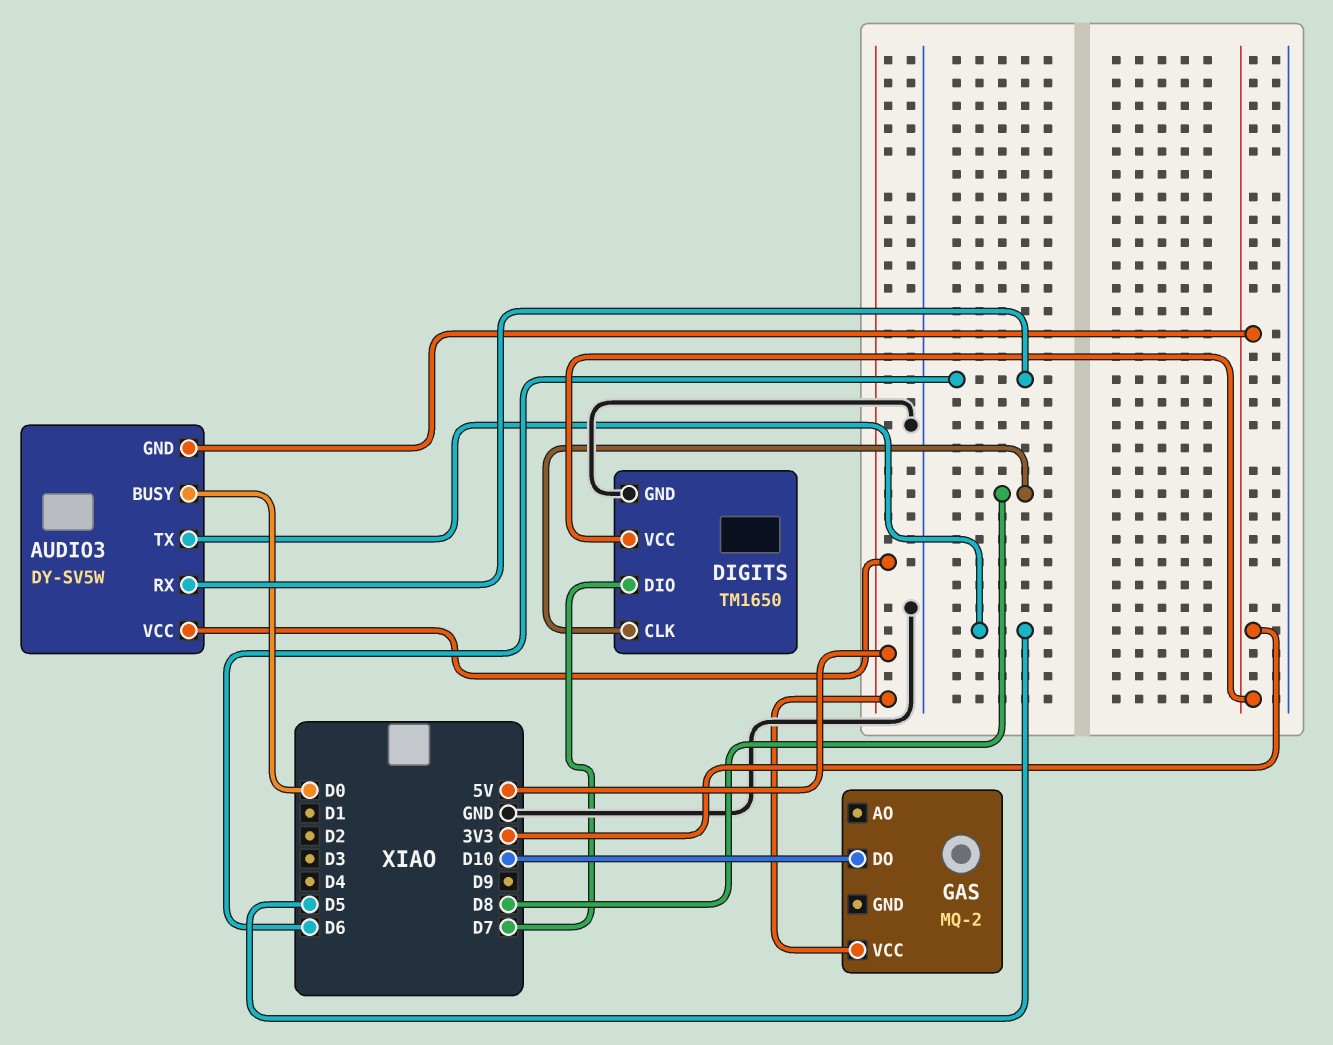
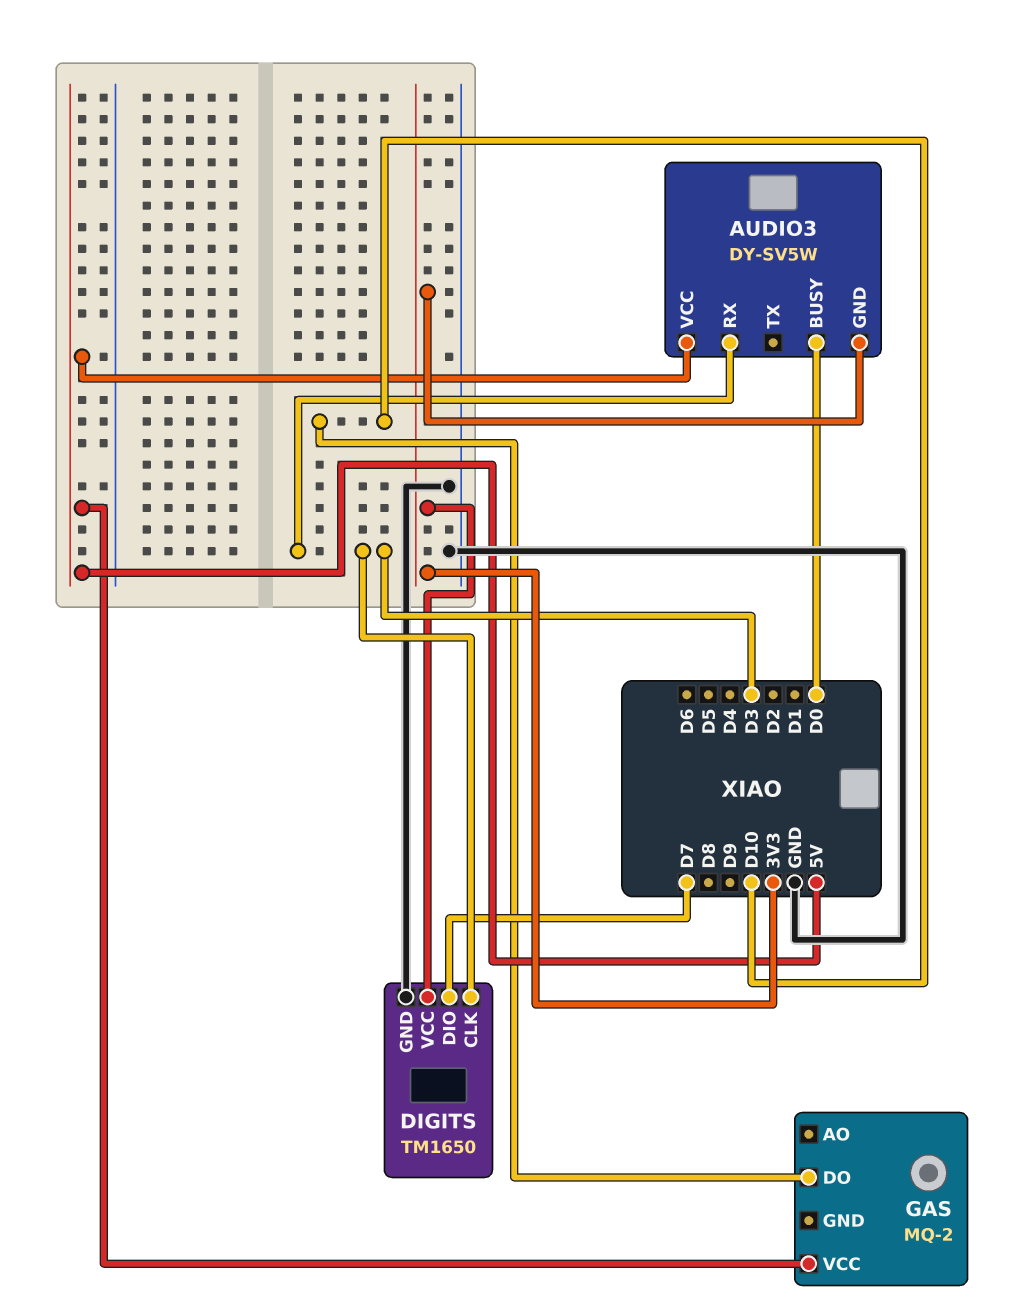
AUDIO3 pin RX: D6 -> D3
AUDIO3 pin TX: D5 -> none
DIGITS pin CLK: D8 -> D3

